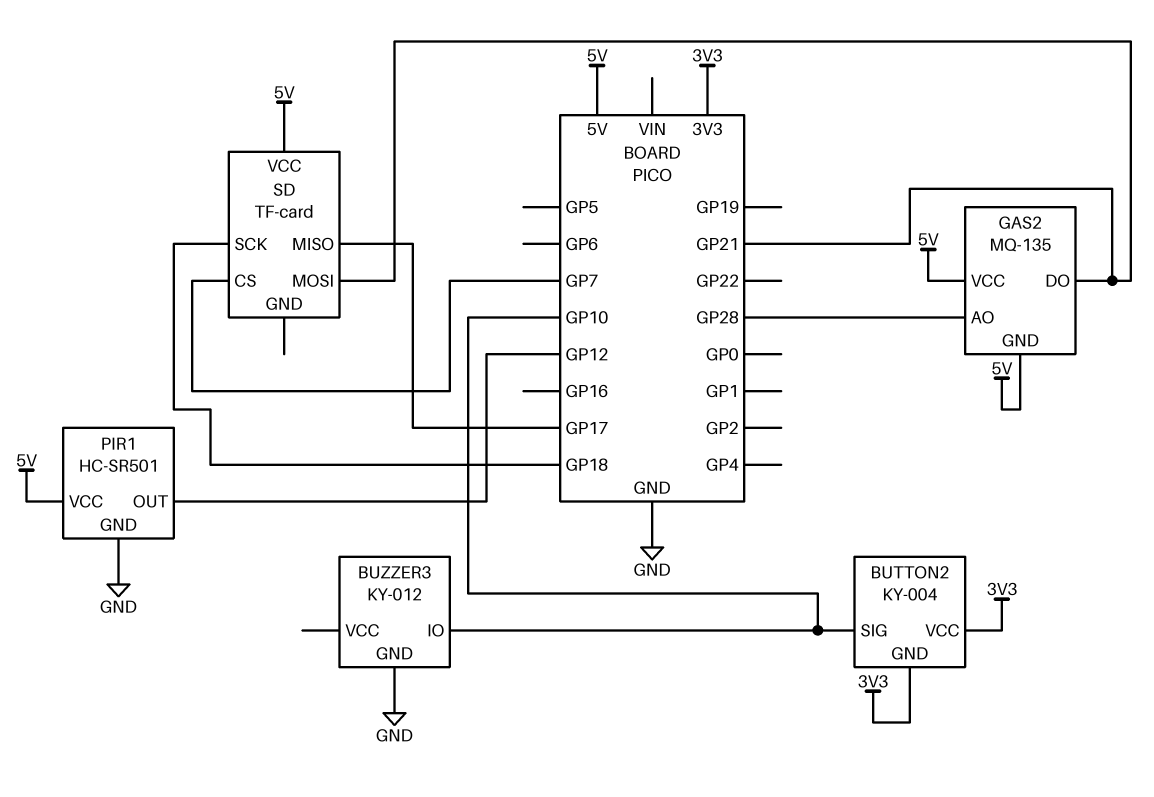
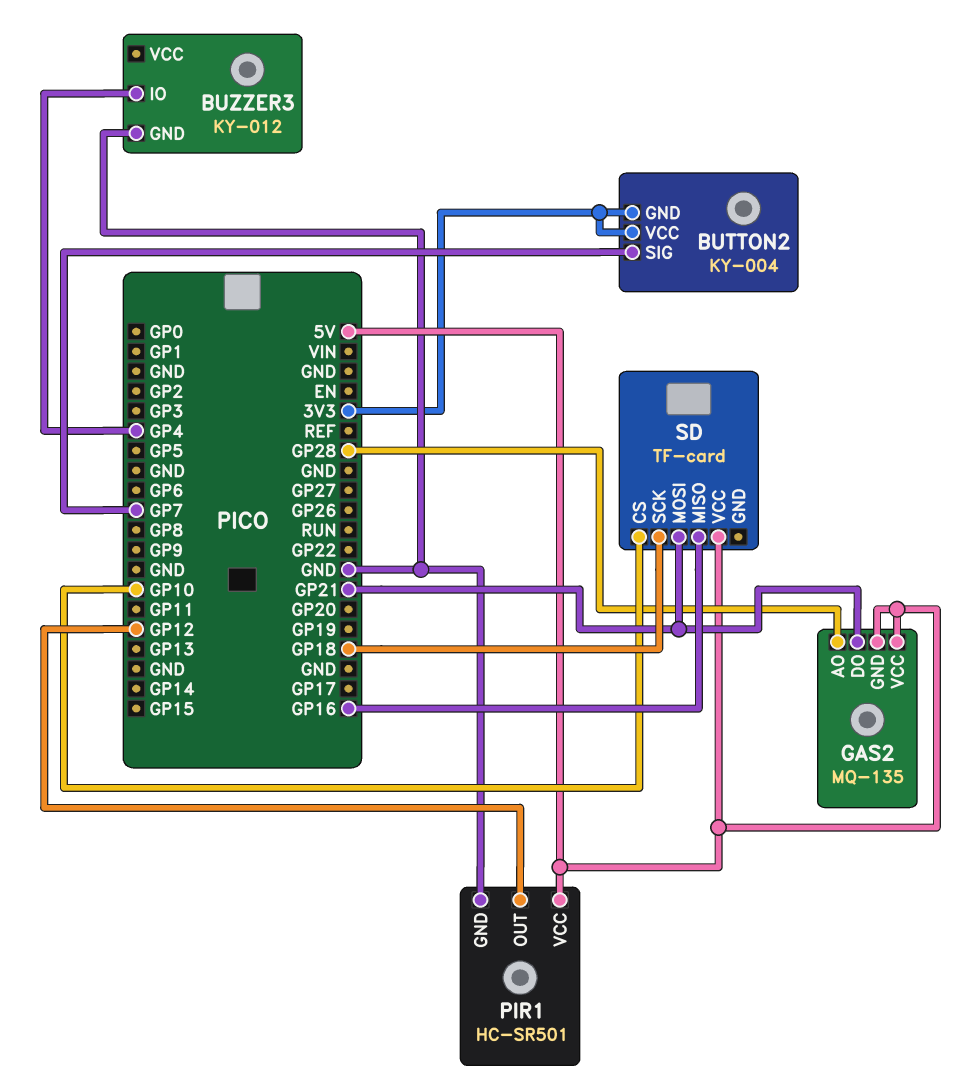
BUTTON2 pin SIG: GP10 -> GP7
BUZZER3 pin IO: GP10 -> GP4
SD pin CS: GP7 -> GP10
SD pin MISO: GP17 -> GP16

